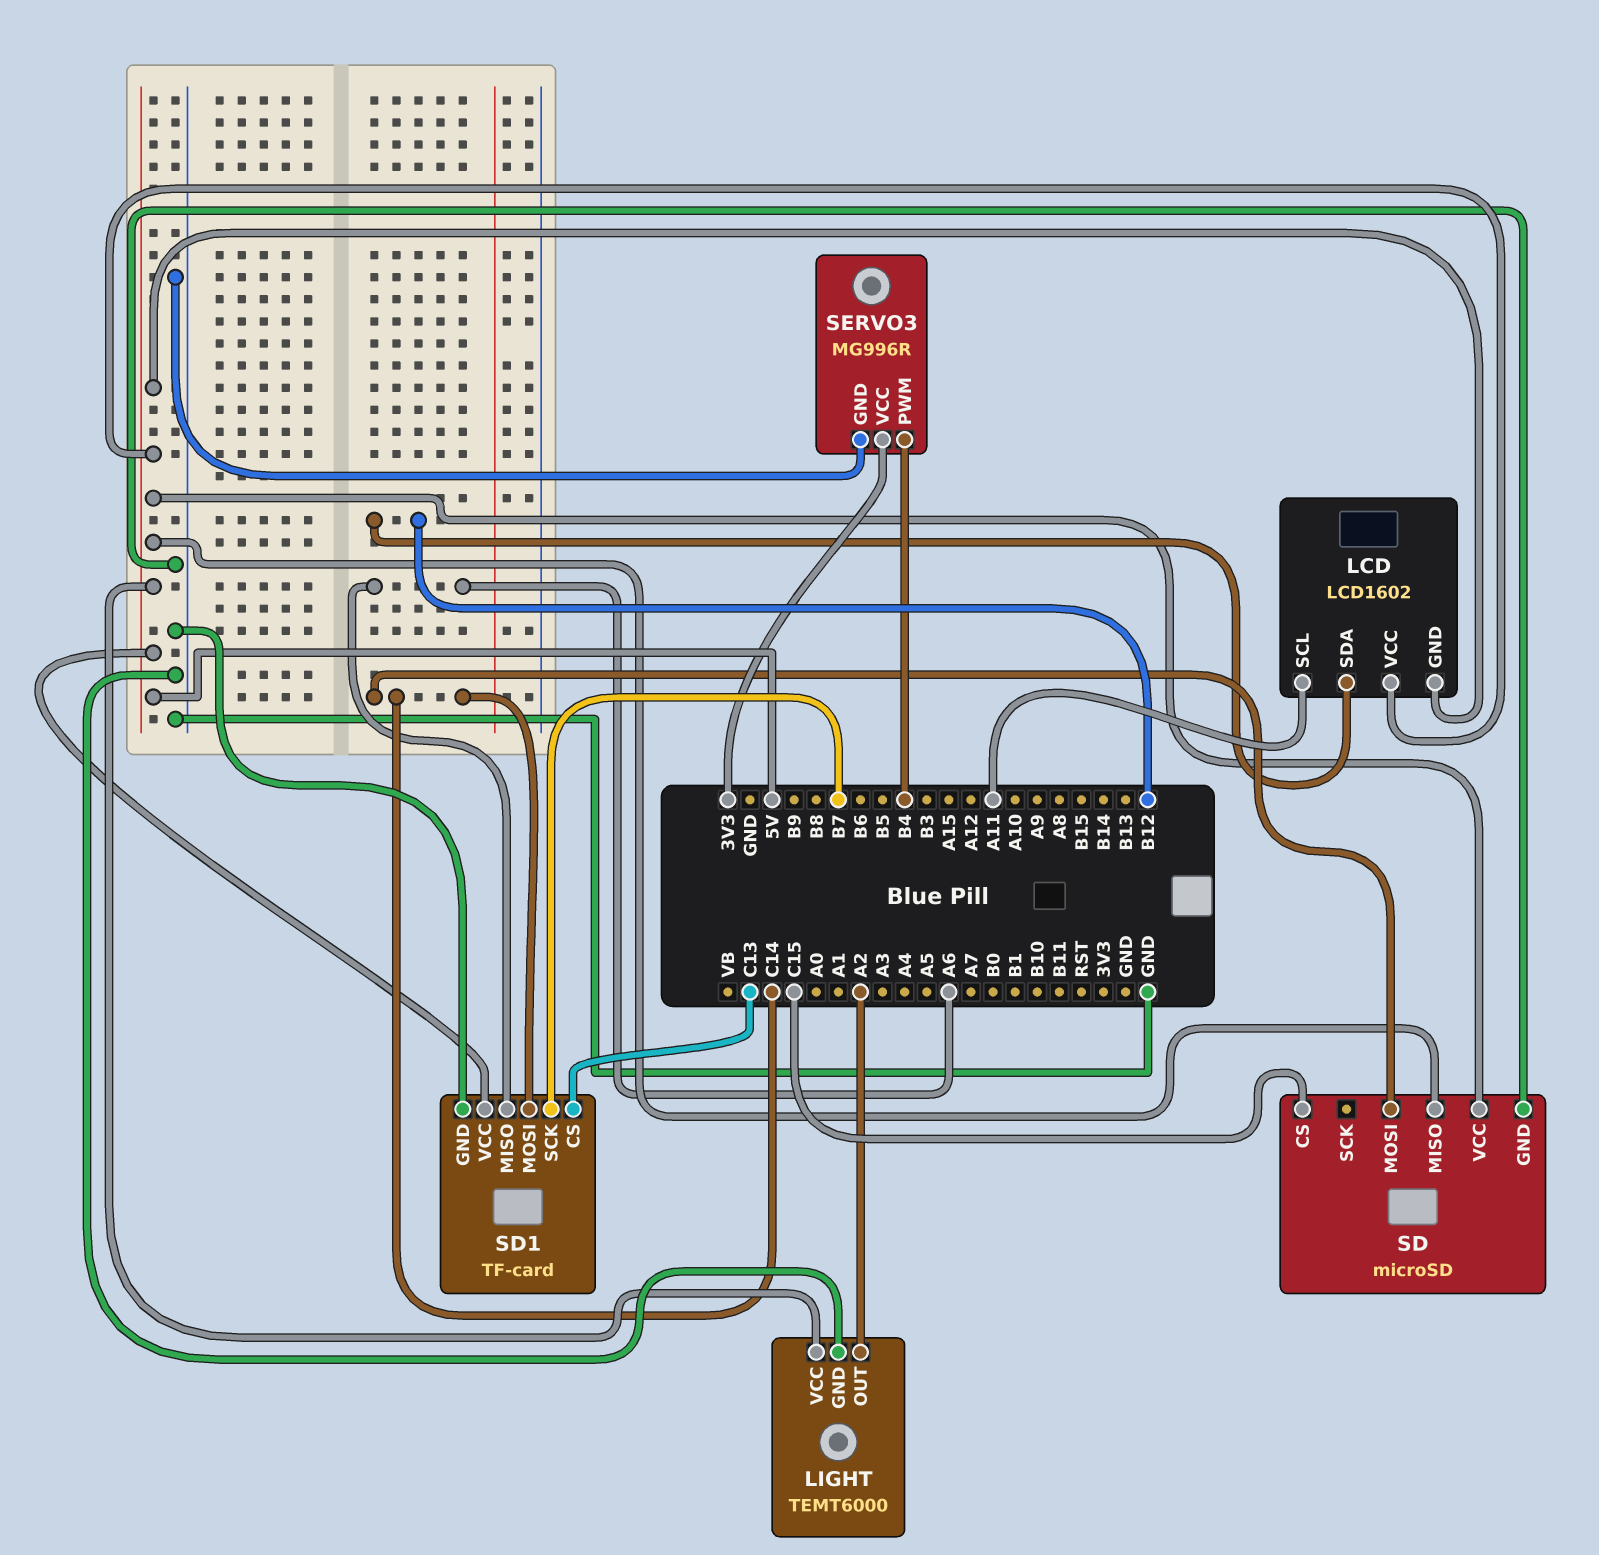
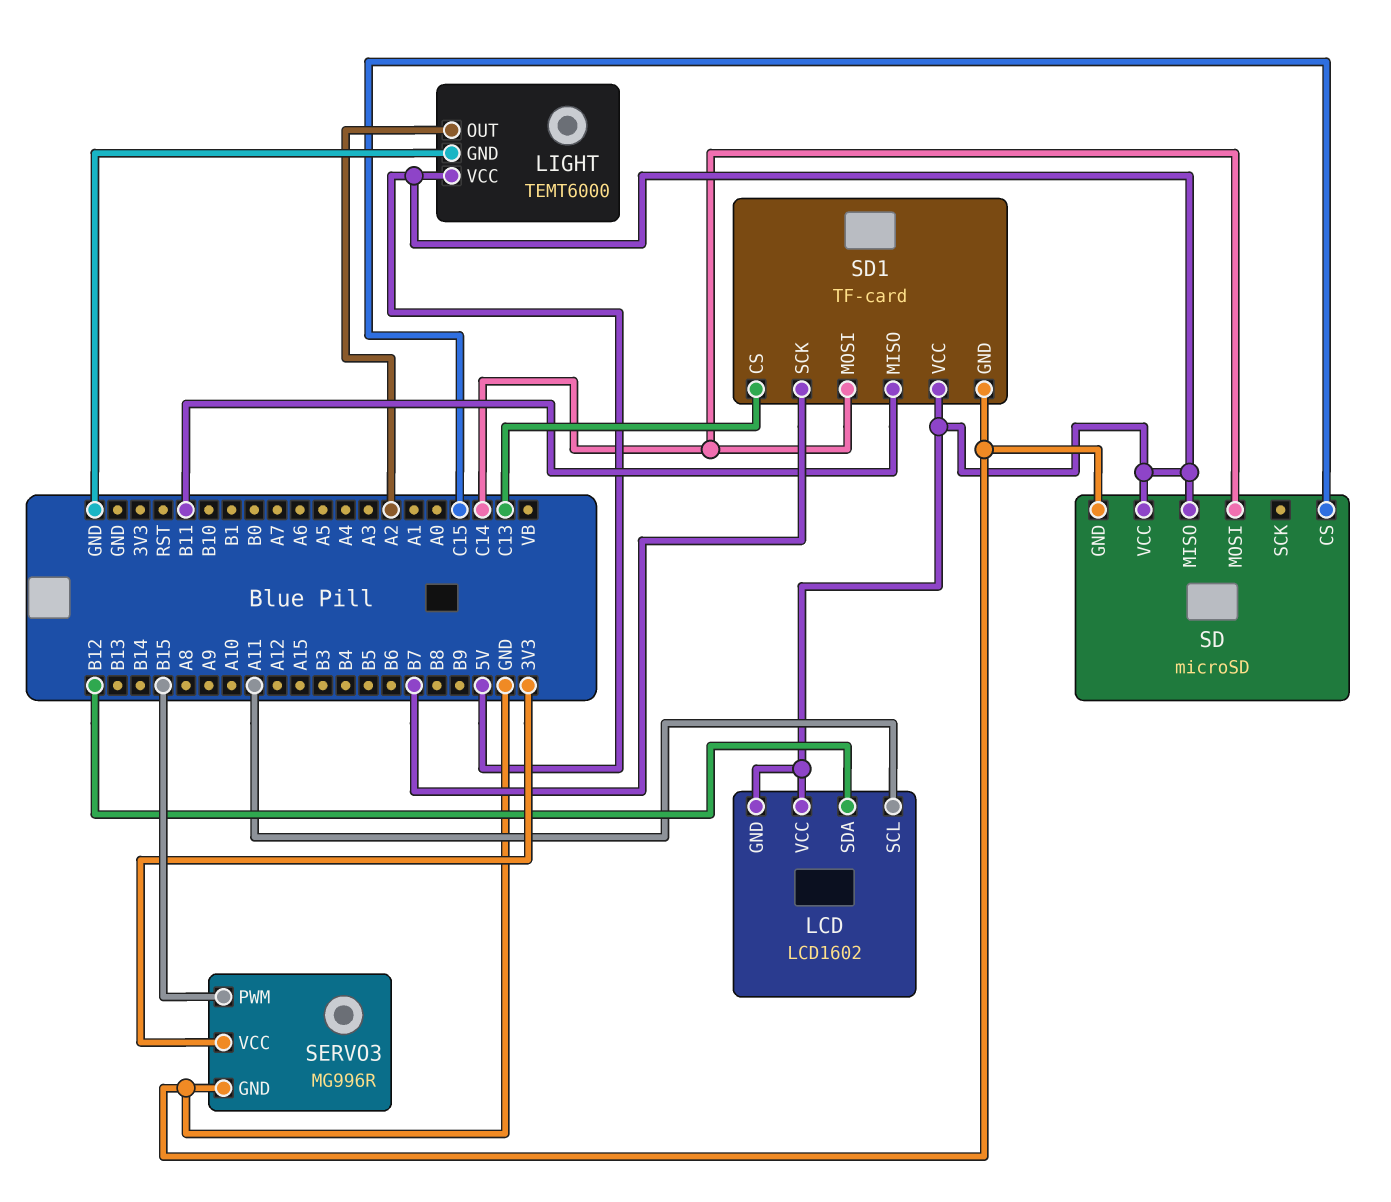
SD1 pin MISO: A6 -> B11
SERVO3 pin PWM: B4 -> B15

